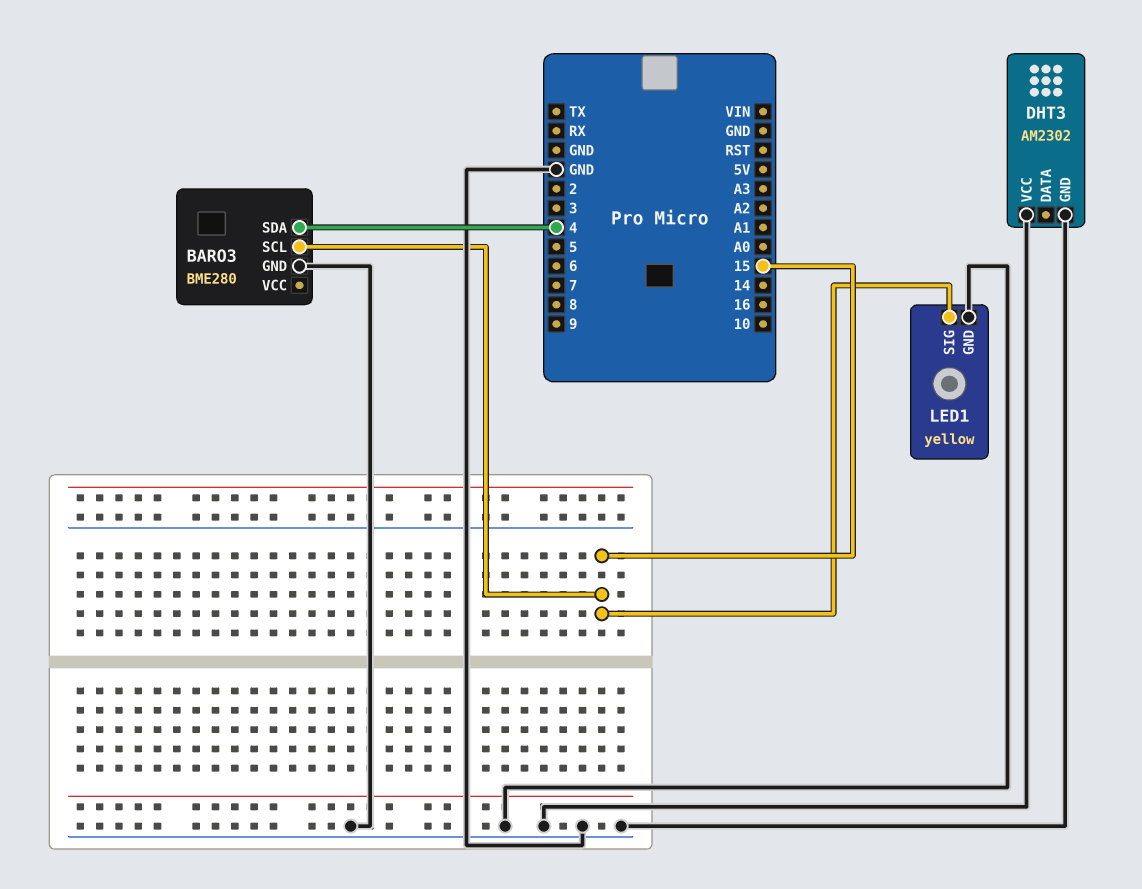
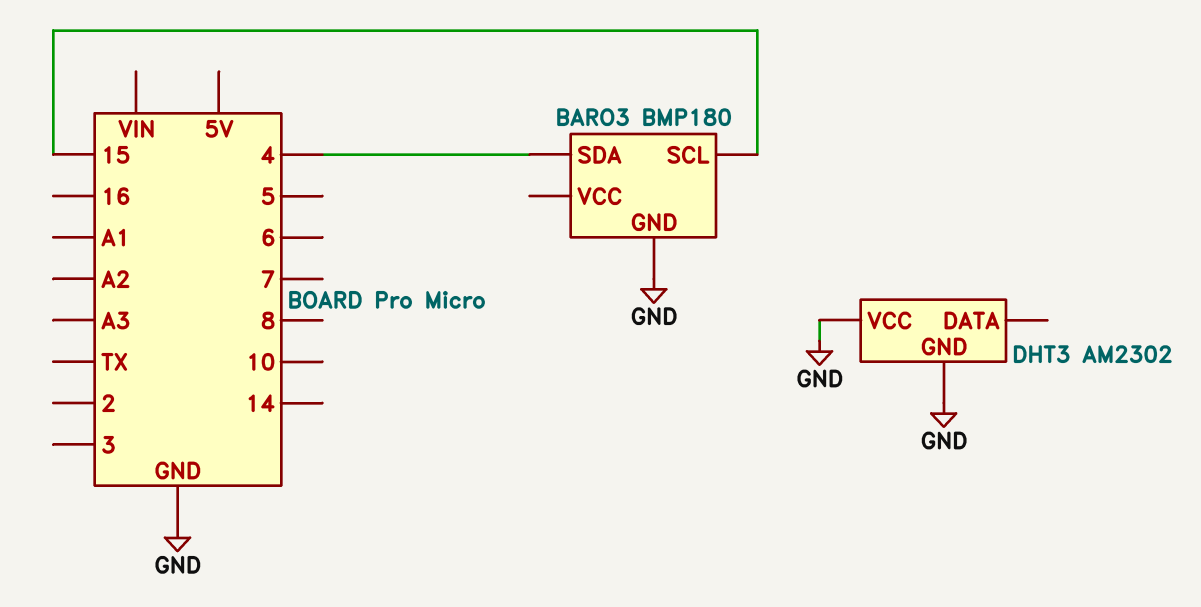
BARO3: BME280 -> BMP180
LED1: yellow -> none
LED1 pin GND: GND -> none
LED1 pin SIG: 15 -> none

